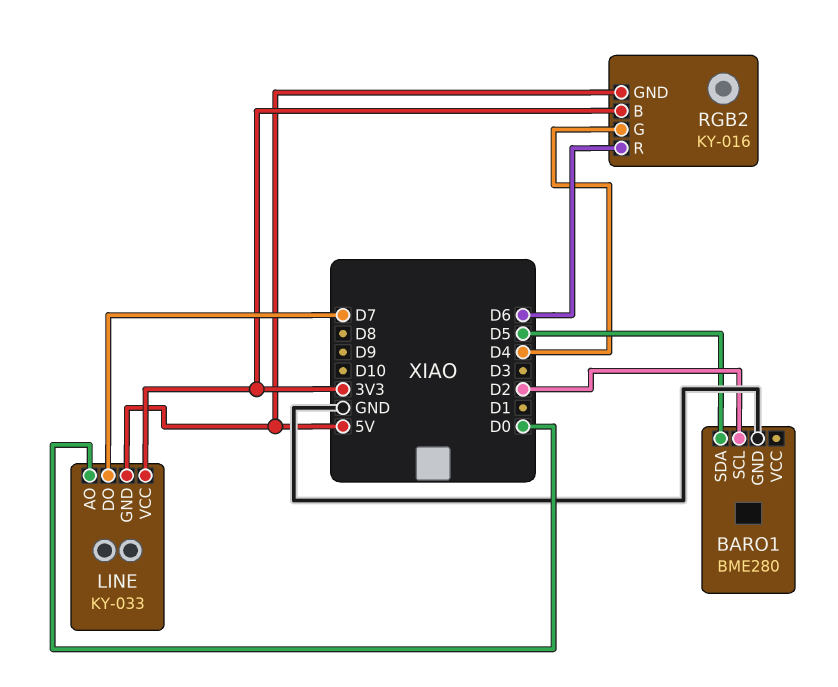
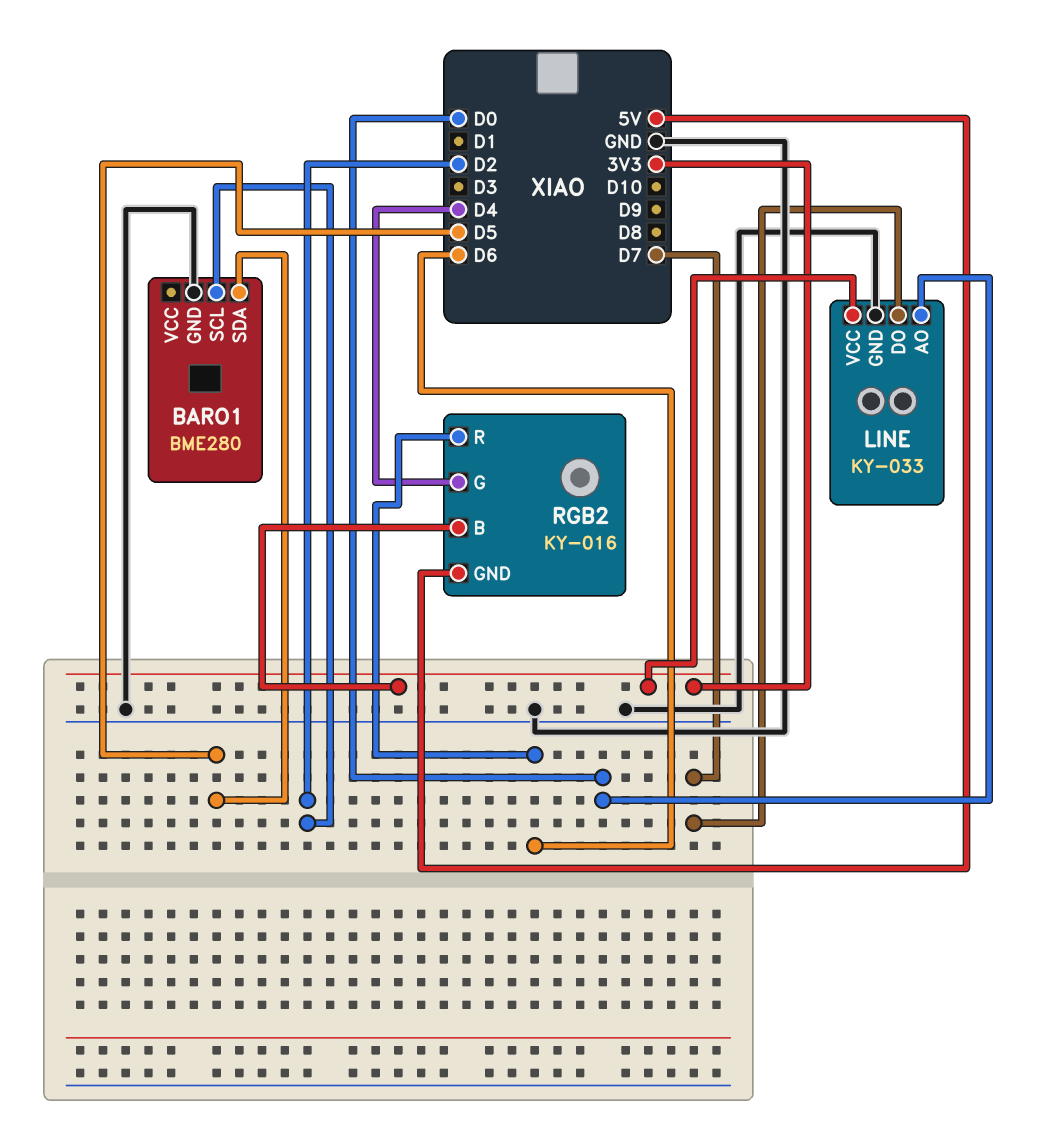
LINE pin GND: 5V -> GND

